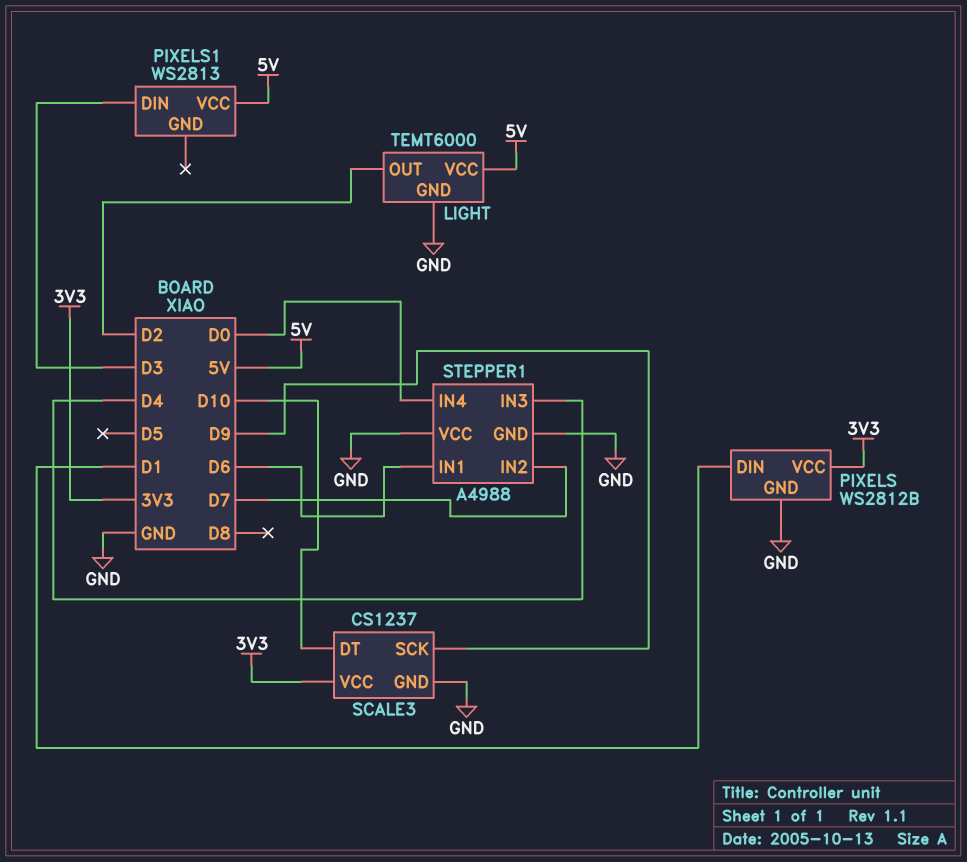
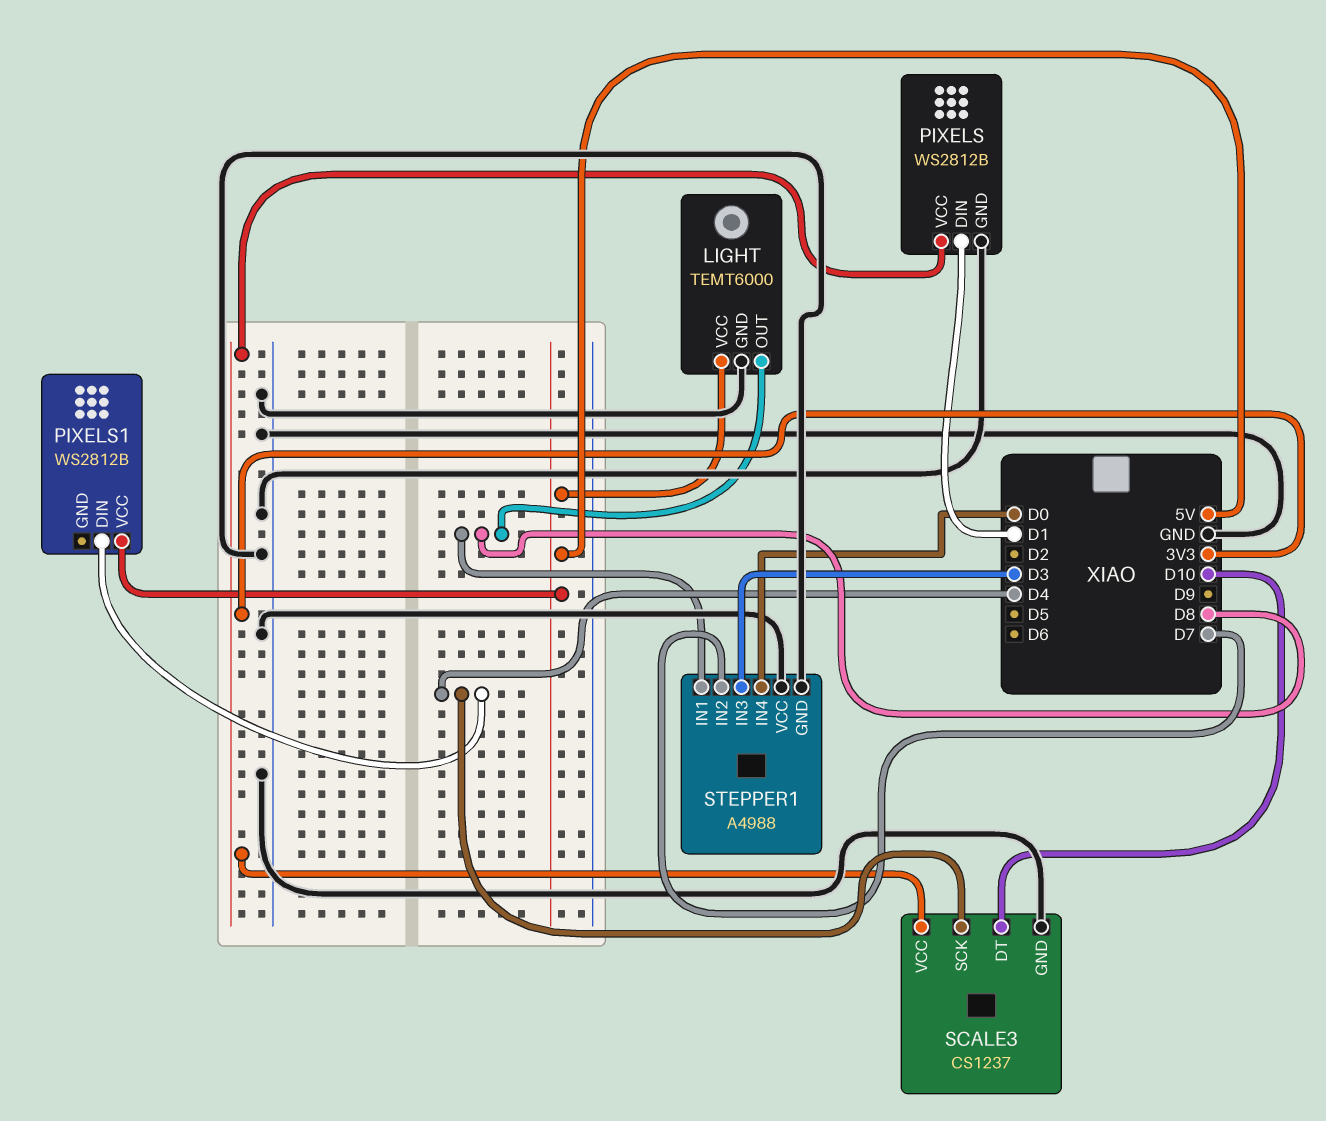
LIGHT pin OUT: D2 -> D8
PIXELS1: WS2813 -> WS2812B
PIXELS1 pin DIN: D3 -> D4
SCALE3 pin SCK: D9 -> D4
STEPPER1 pin IN1: D6 -> D8
STEPPER1 pin IN3: D4 -> D3

